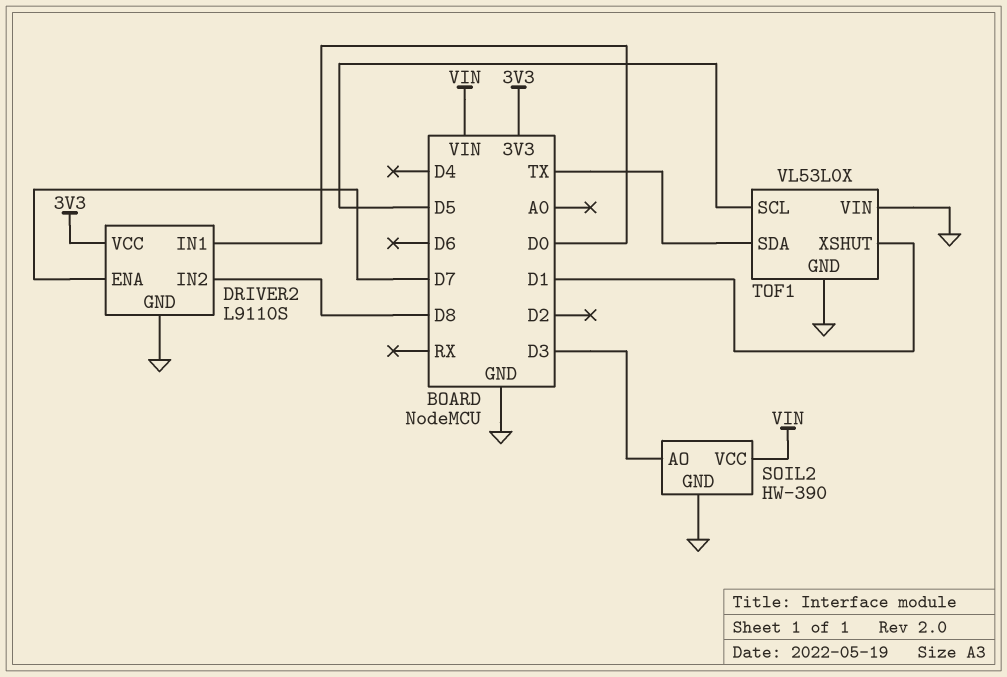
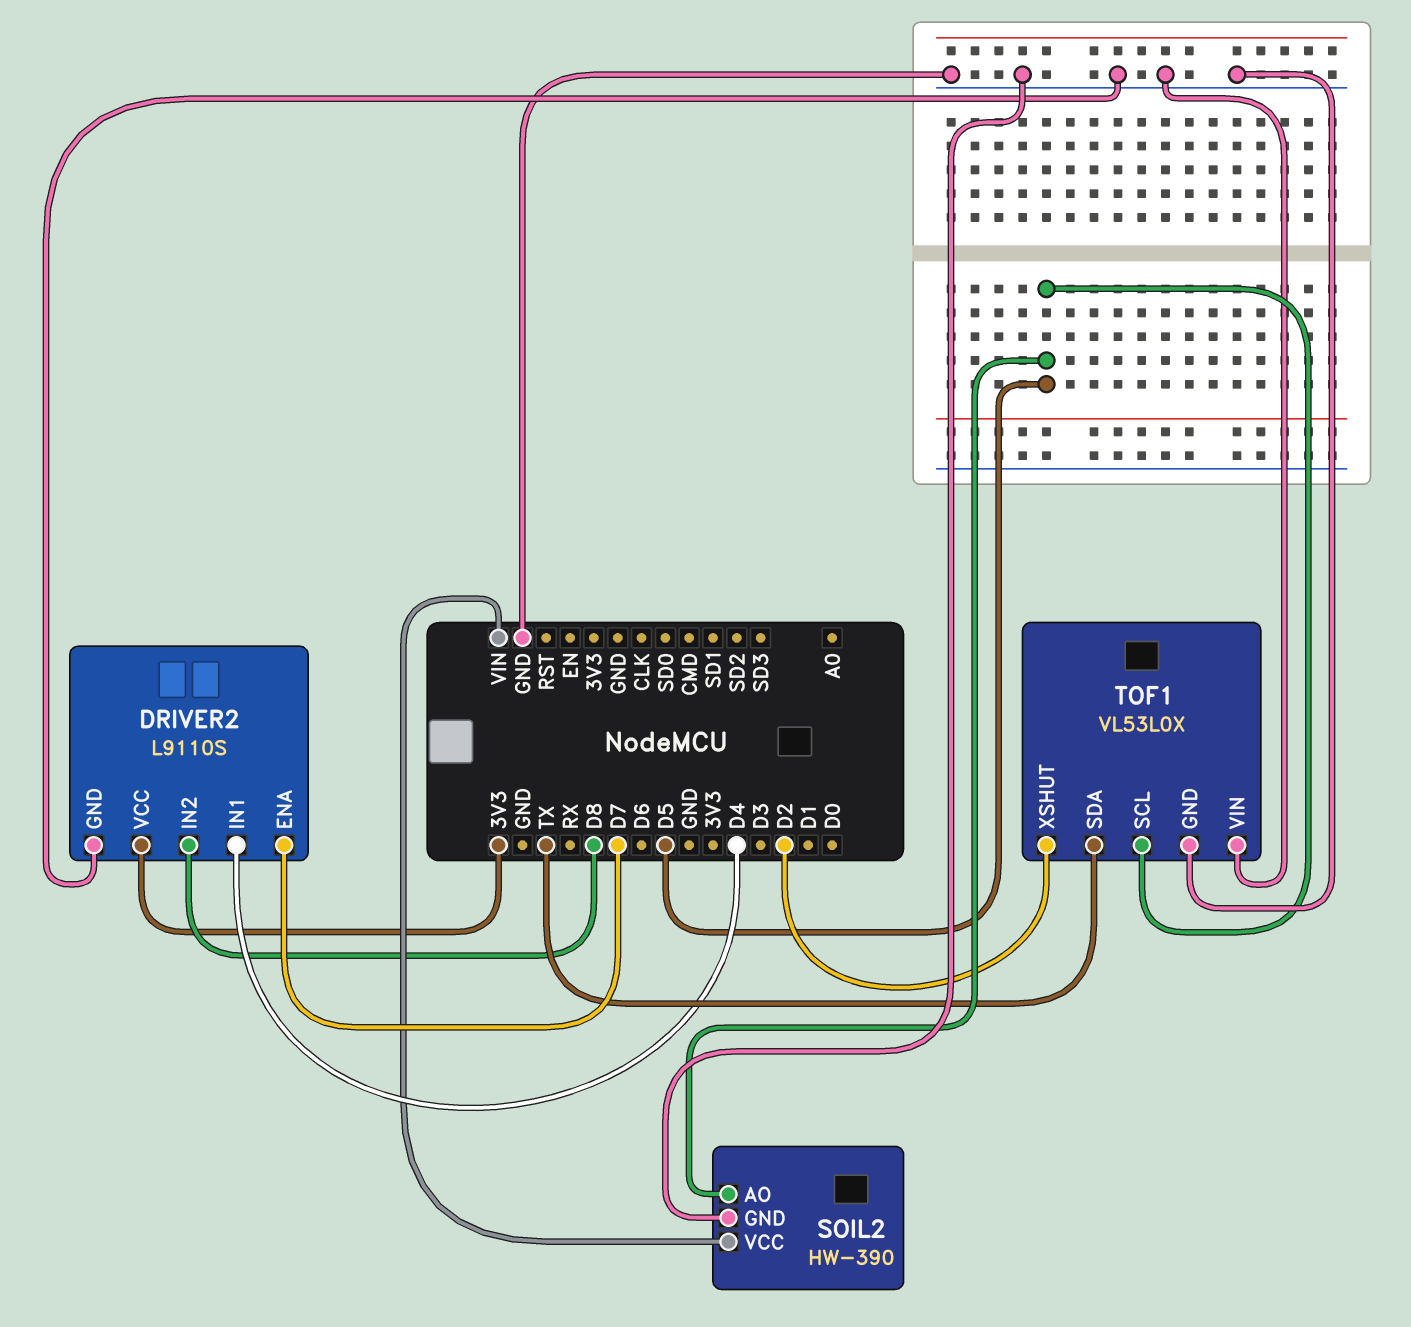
DRIVER2 pin IN1: D0 -> D4
SOIL2 pin AO: D3 -> D5
TOF1 pin XSHUT: D1 -> D2

